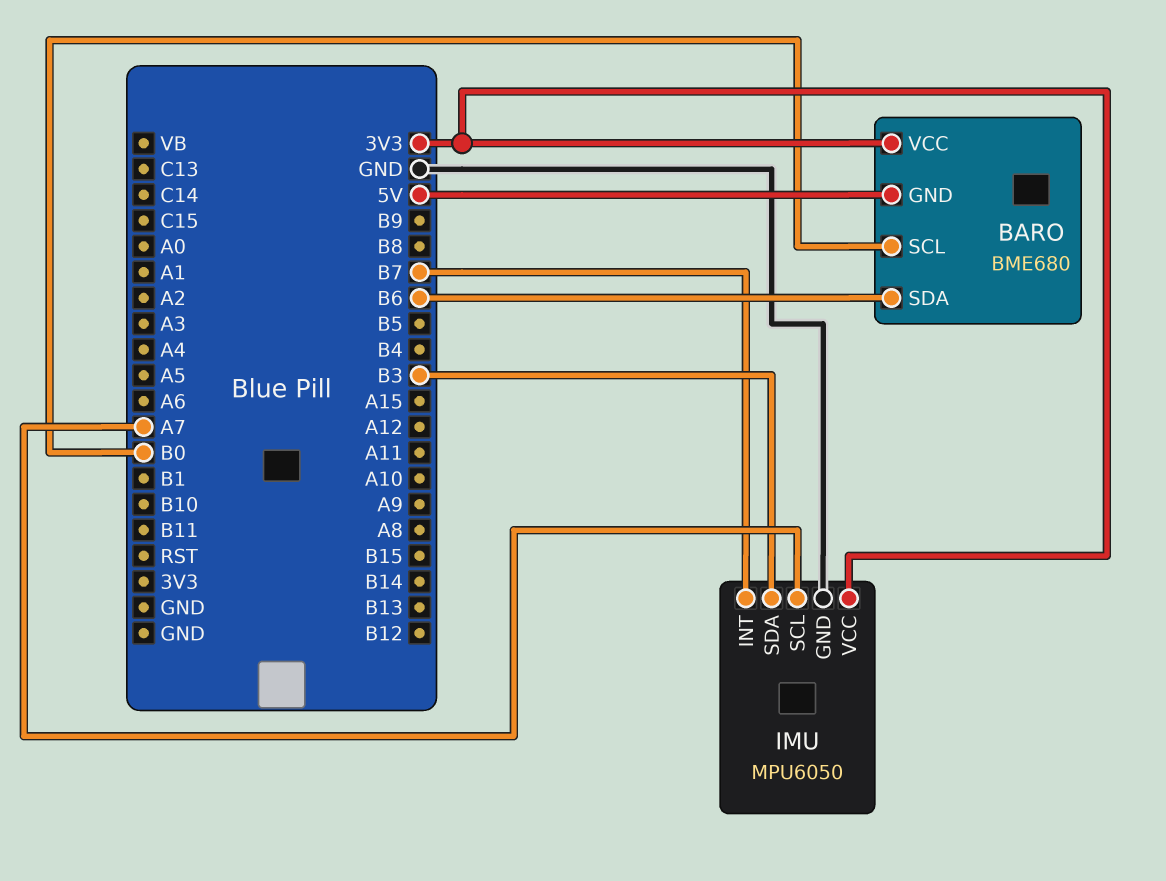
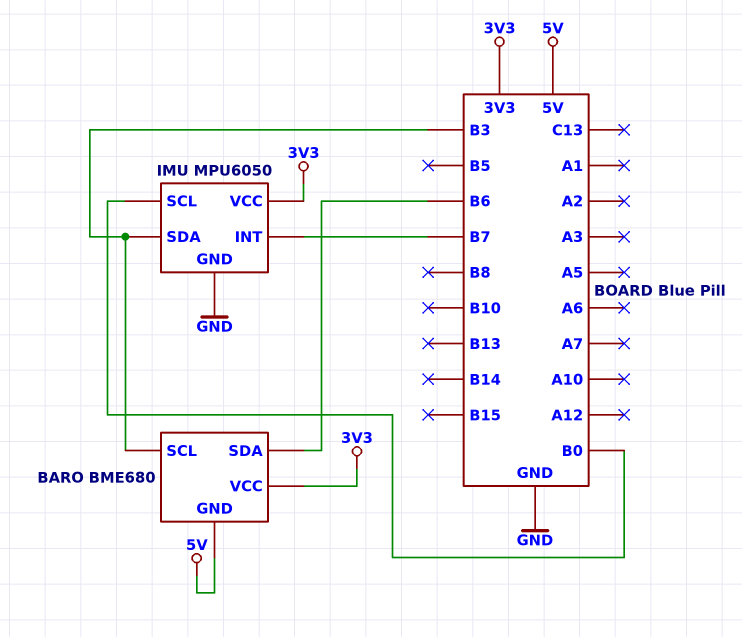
BARO pin SCL: B0 -> B3
IMU pin SCL: A7 -> B0

